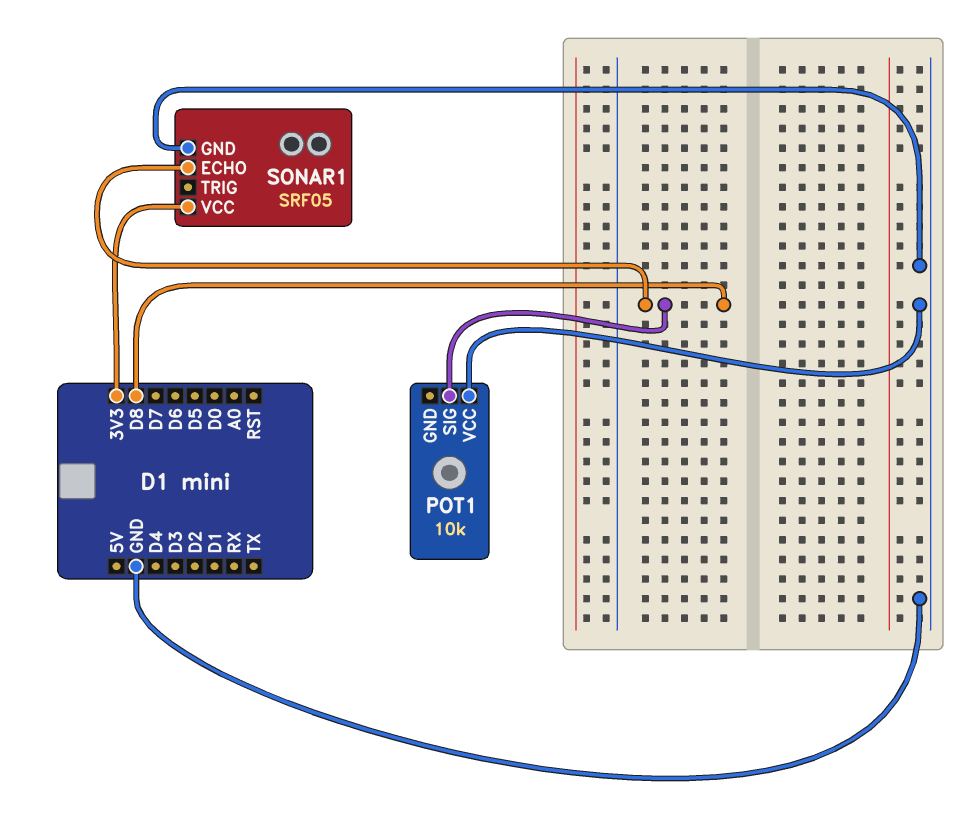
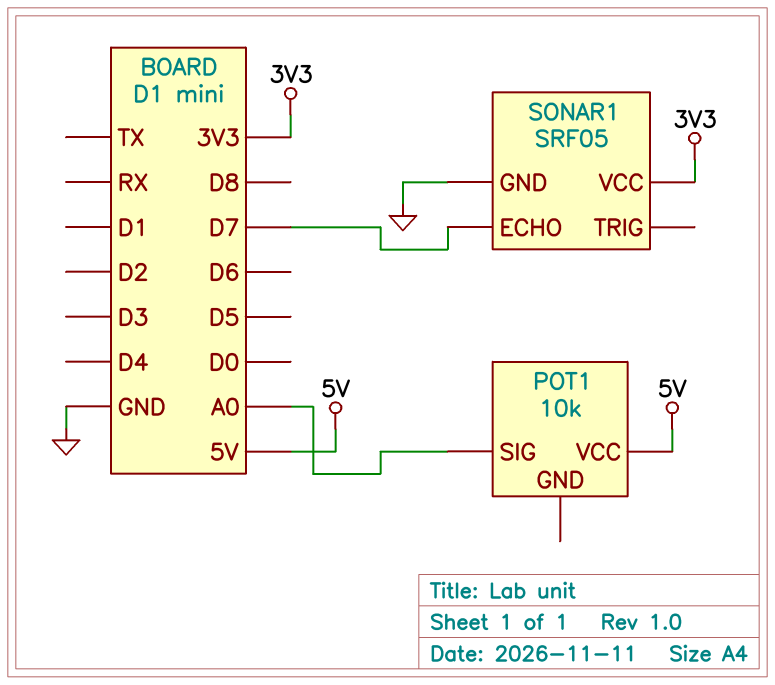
POT1 pin SIG: D8 -> A0
POT1 pin VCC: GND -> 5V
SONAR1 pin ECHO: D8 -> D7

